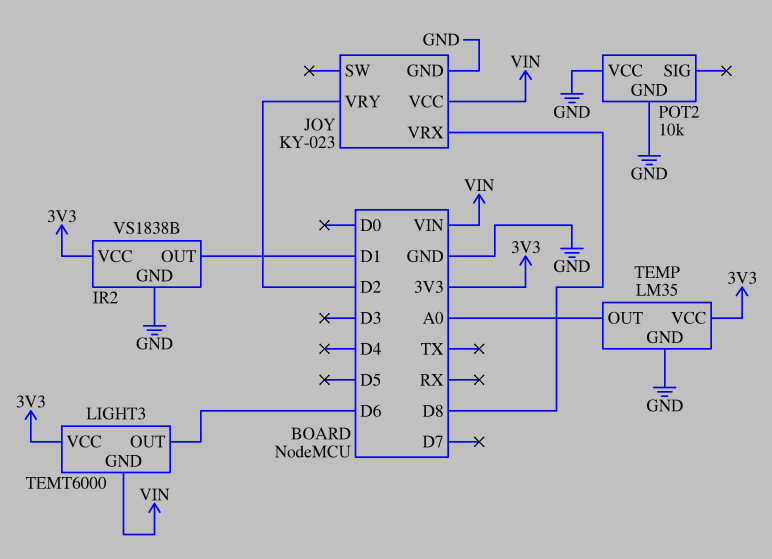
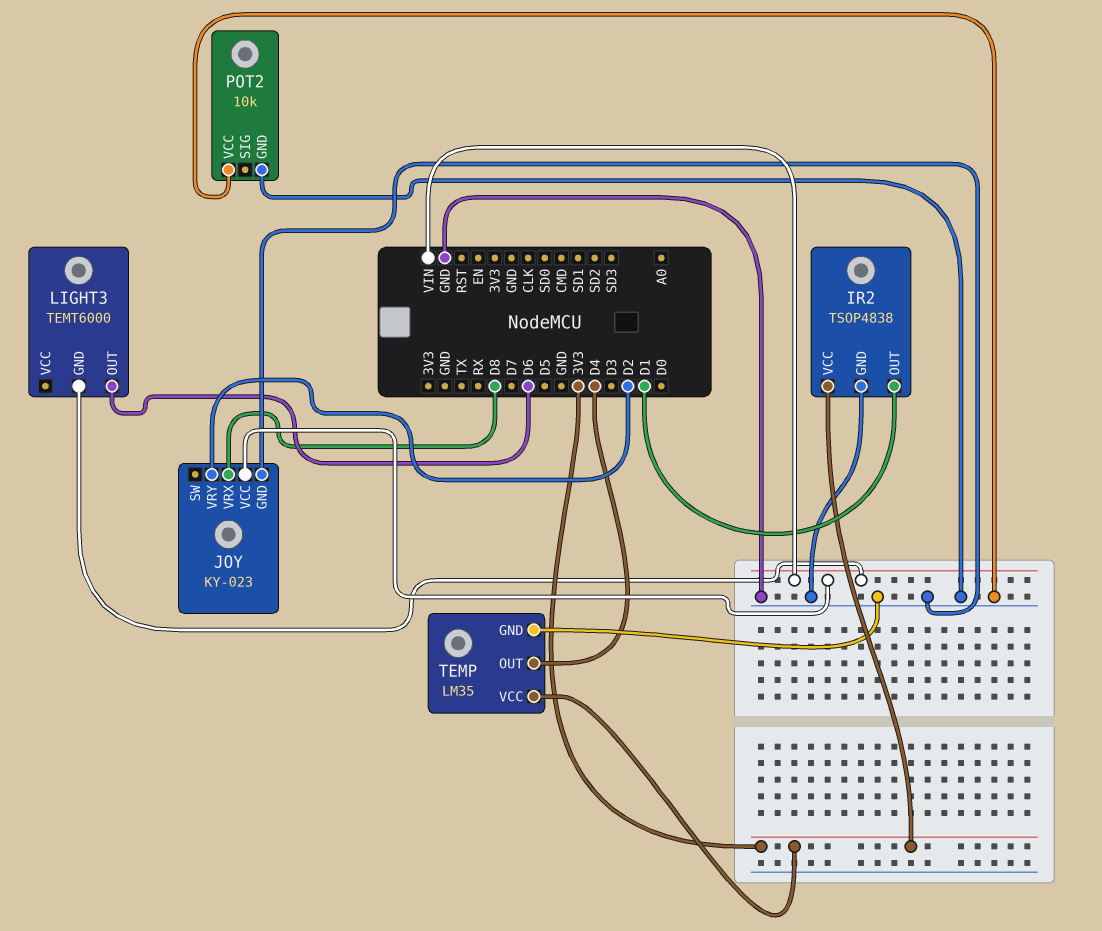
IR2: VS1838B -> TSOP4838
LIGHT3 pin VCC: 3V3 -> none
TEMP pin OUT: A0 -> D4

